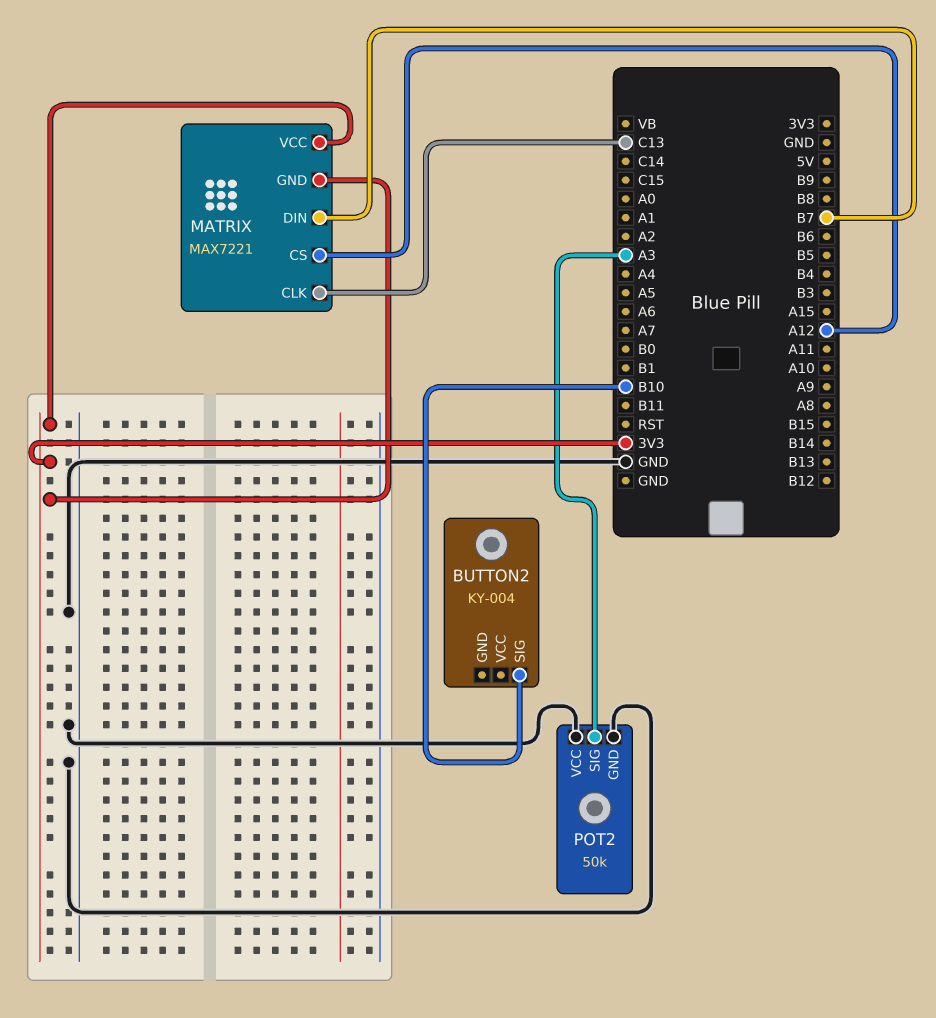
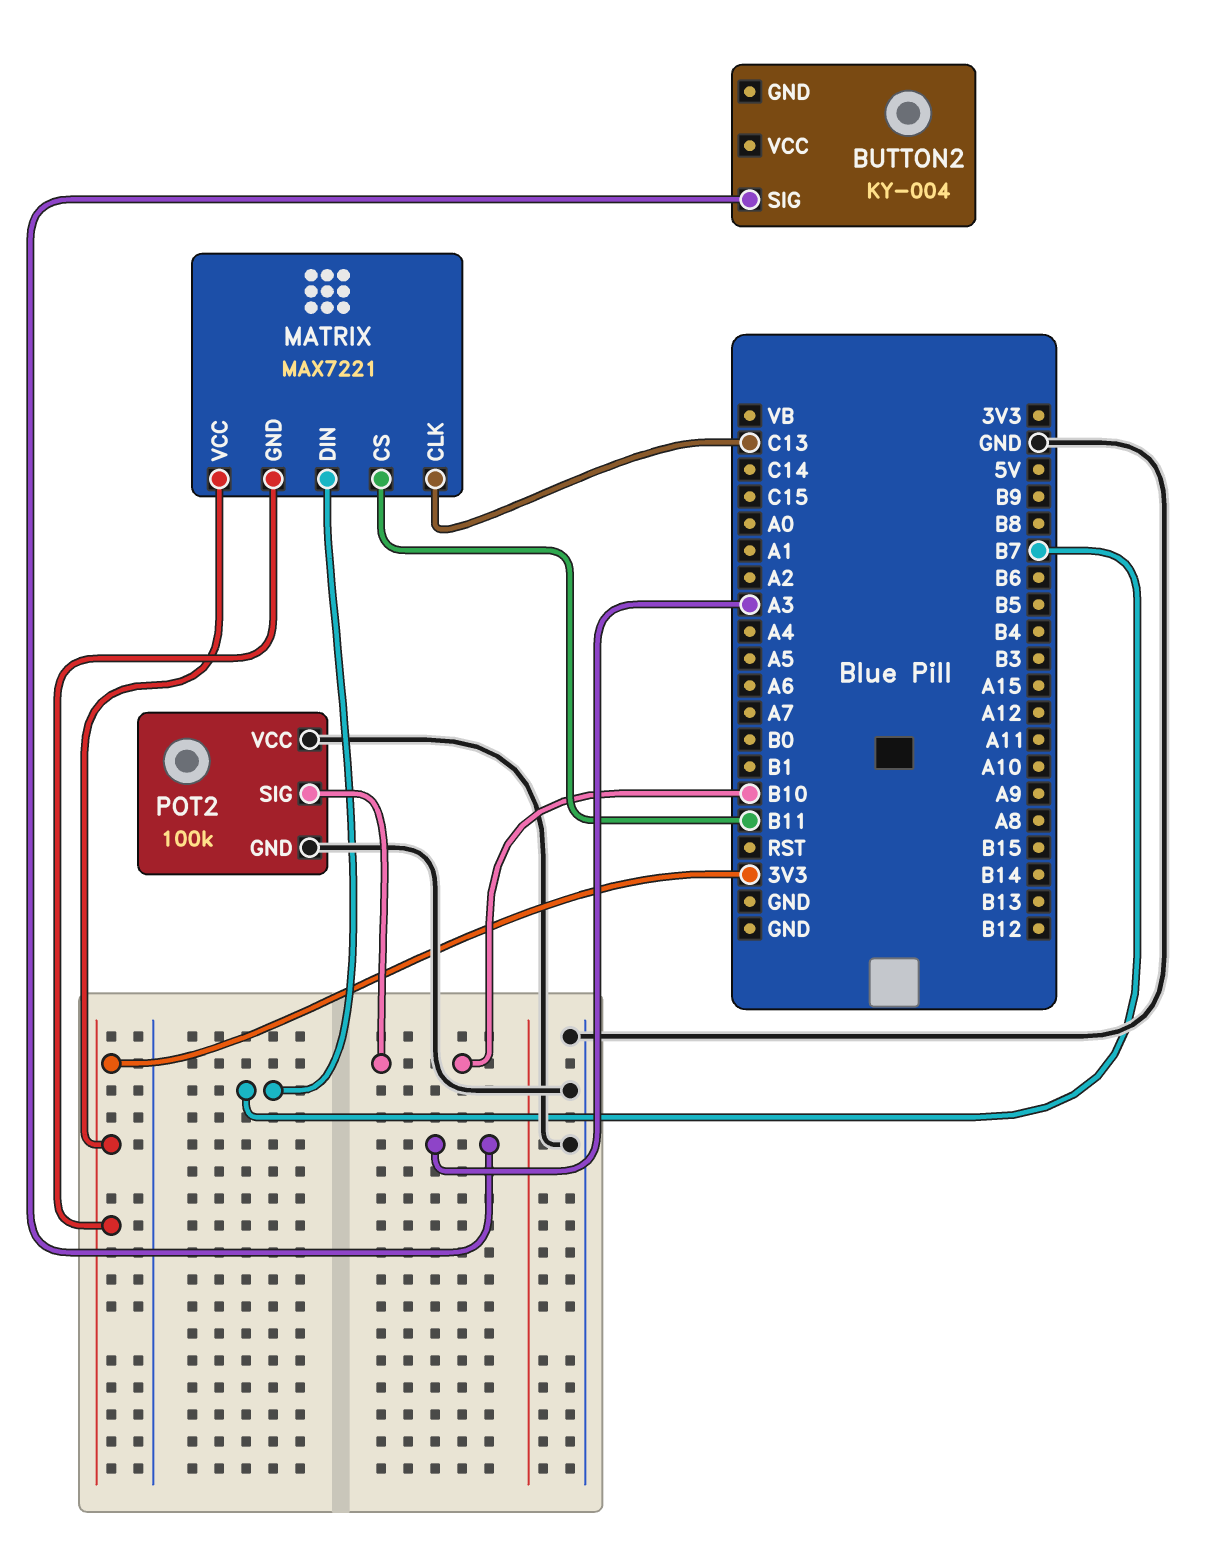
BUTTON2 pin SIG: B10 -> A3
MATRIX pin CS: A12 -> B11
POT2: 50k -> 100k
POT2 pin SIG: A3 -> B10

